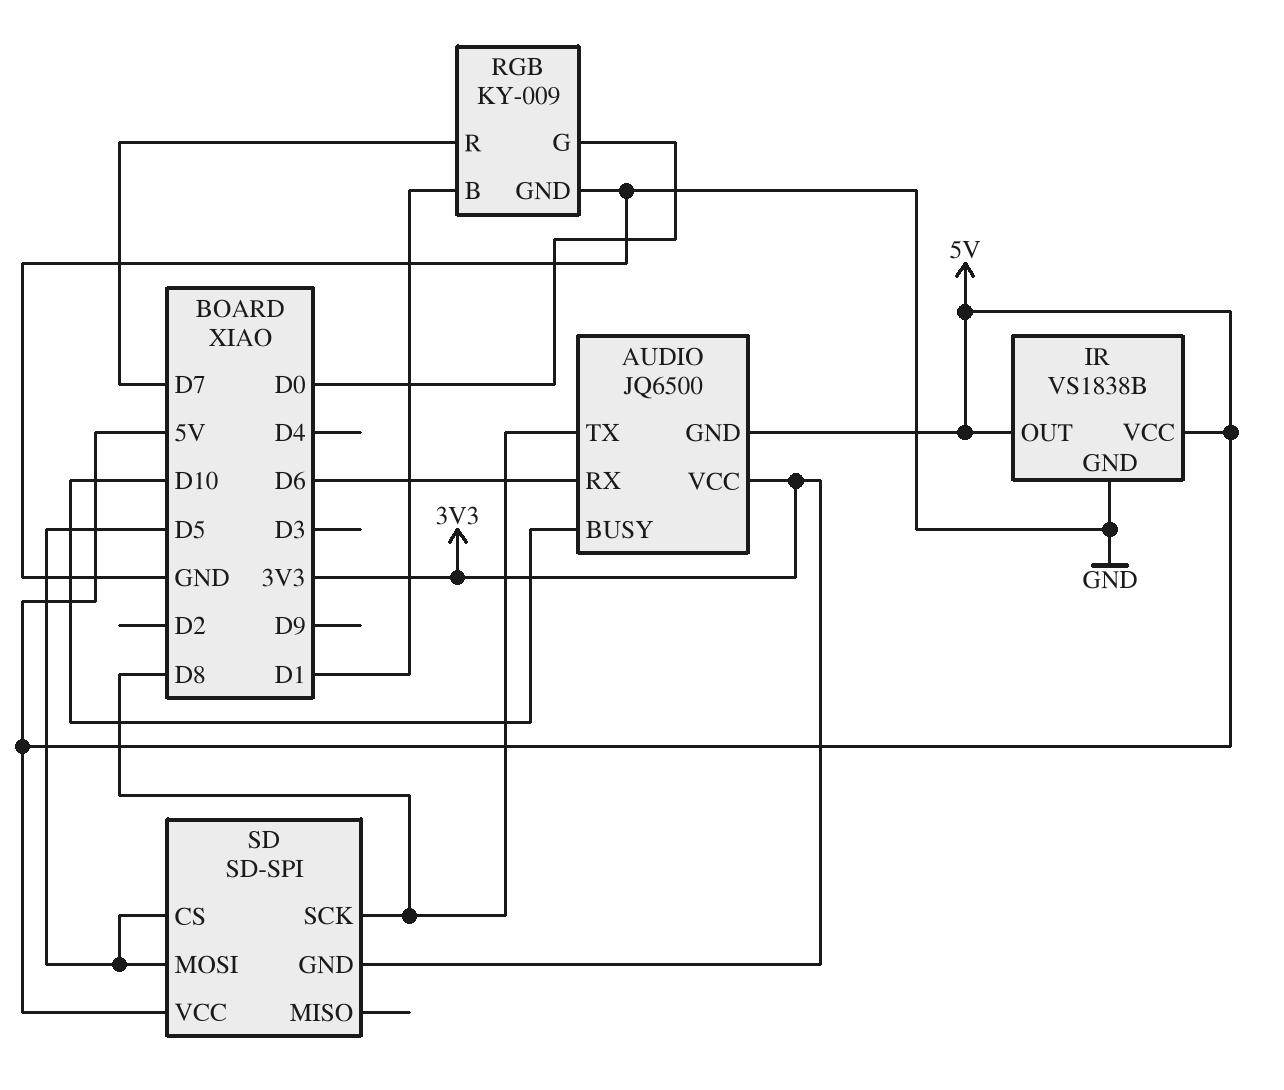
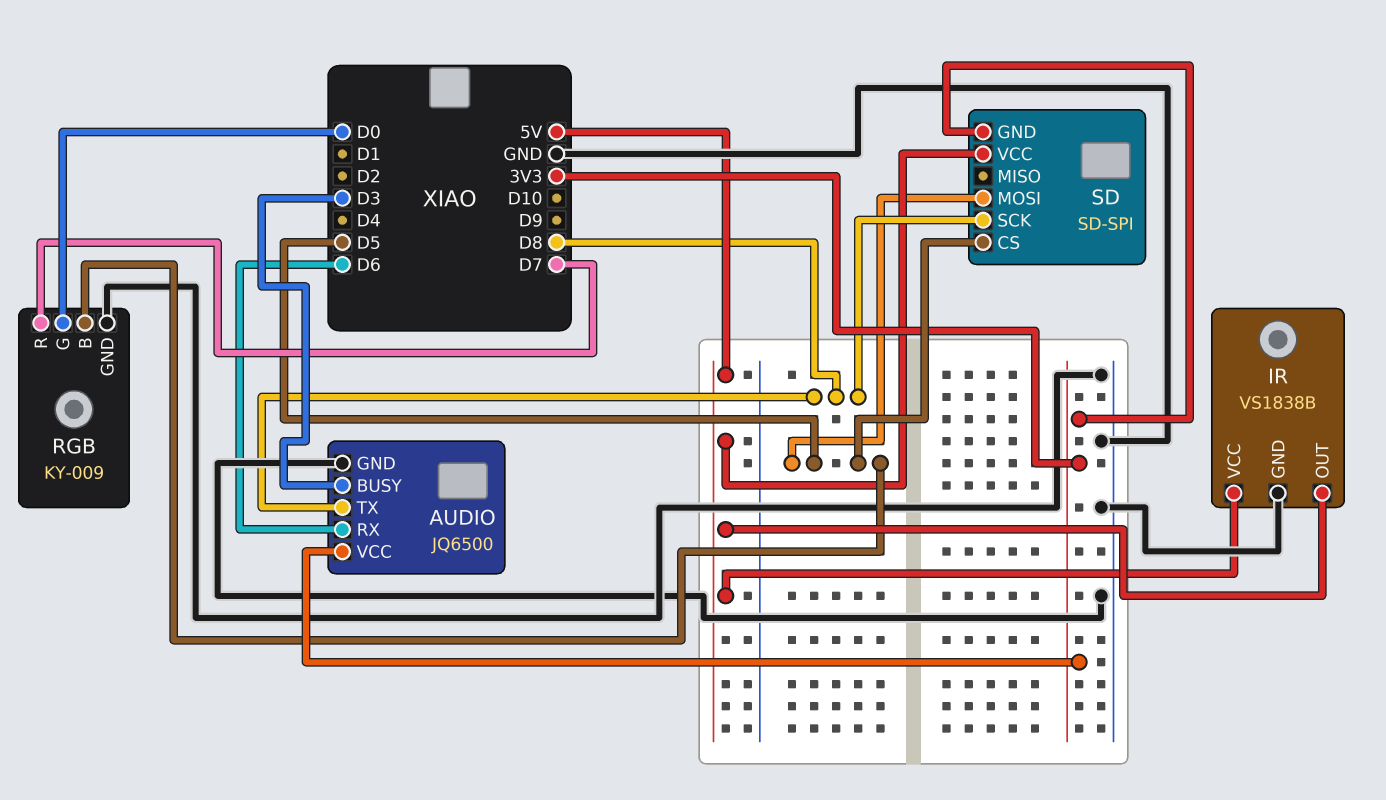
AUDIO pin BUSY: D10 -> D3
AUDIO pin GND: 5V -> GND
RGB pin B: D1 -> D5

